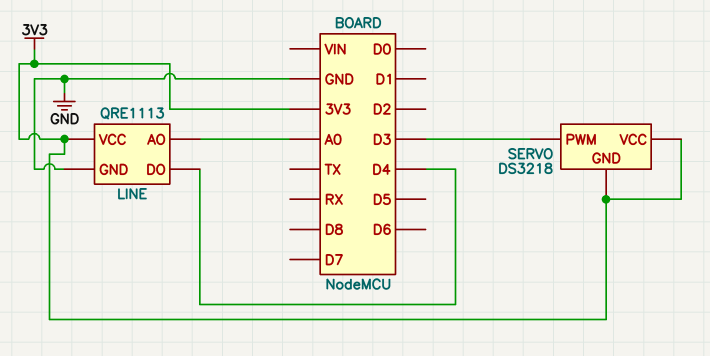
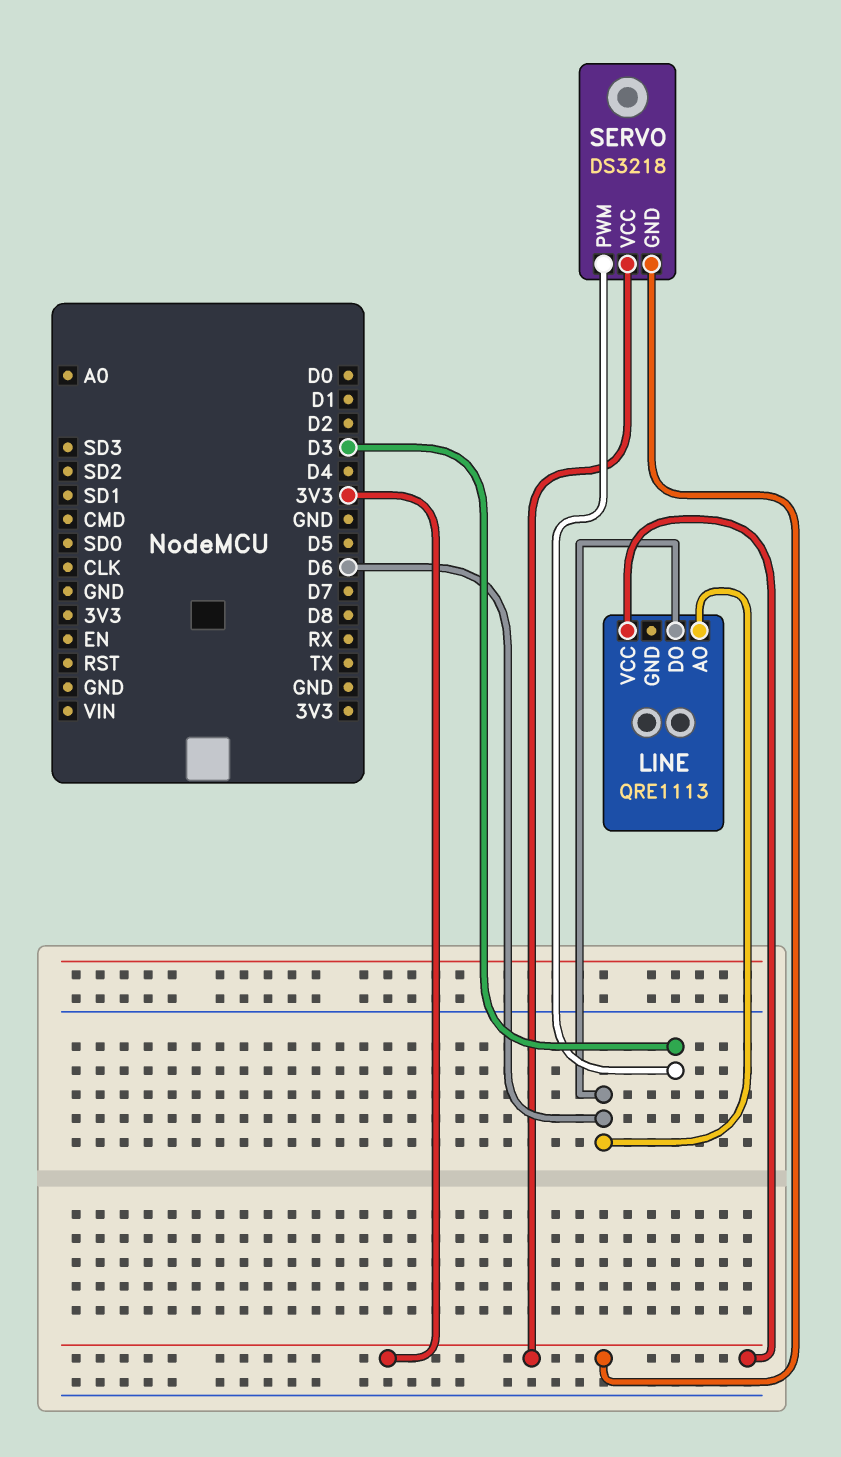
LINE pin AO: A0 -> D6
LINE pin DO: D4 -> D6
LINE pin GND: GND -> none

